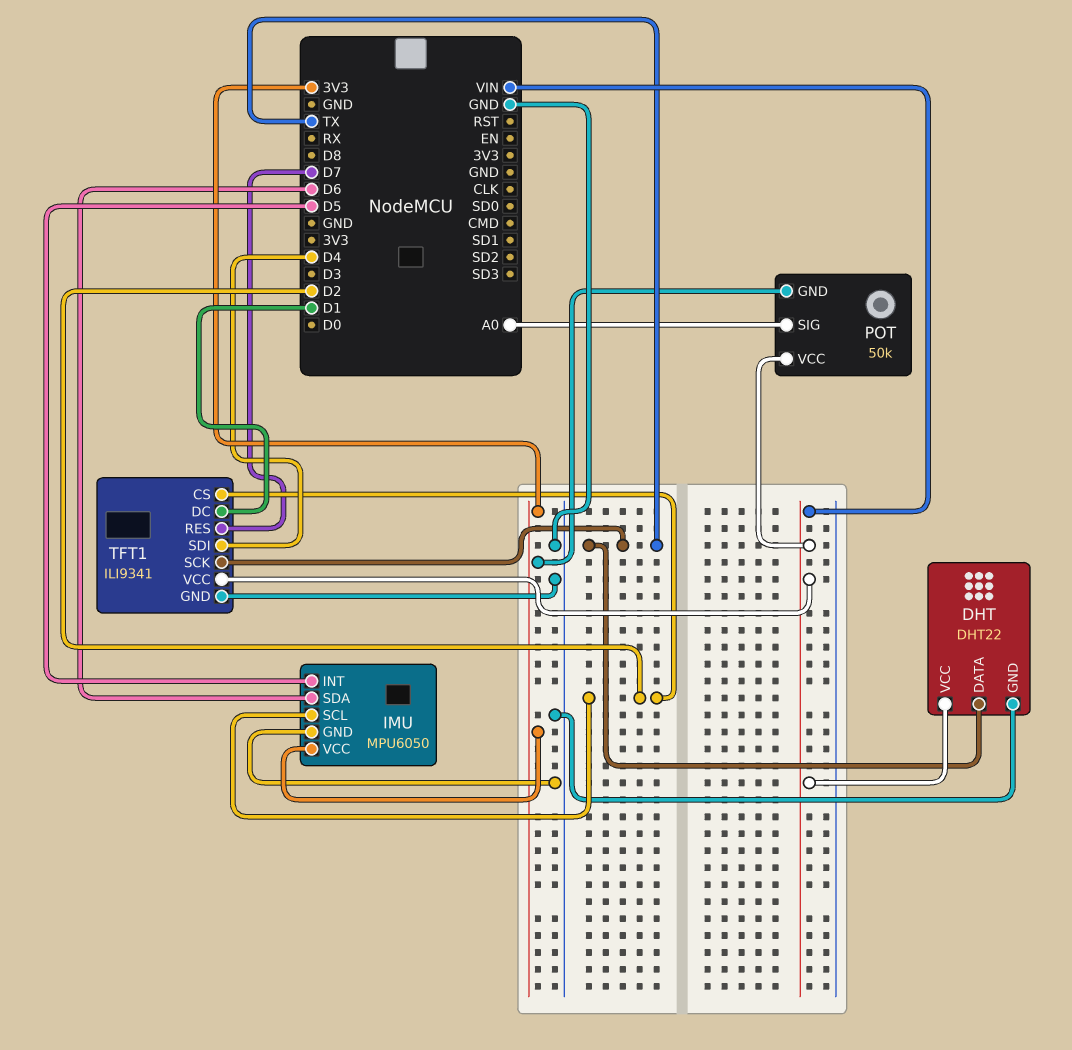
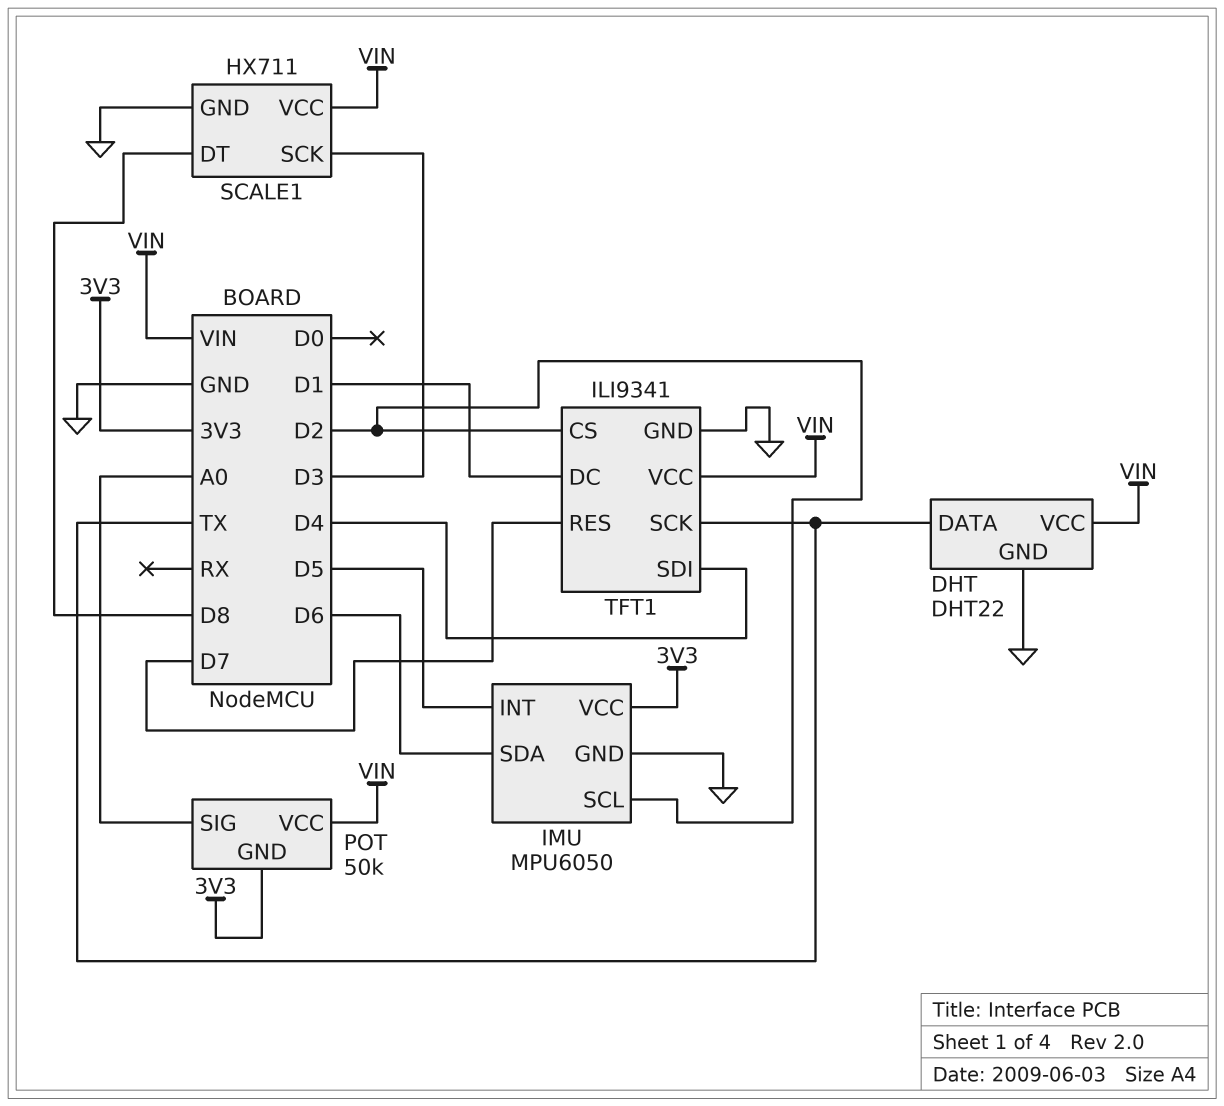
SCALE1: none -> HX711
SCALE1 pin DT: none -> D8
SCALE1 pin GND: none -> GND
SCALE1 pin SCK: none -> D3
SCALE1 pin VCC: none -> VIN

